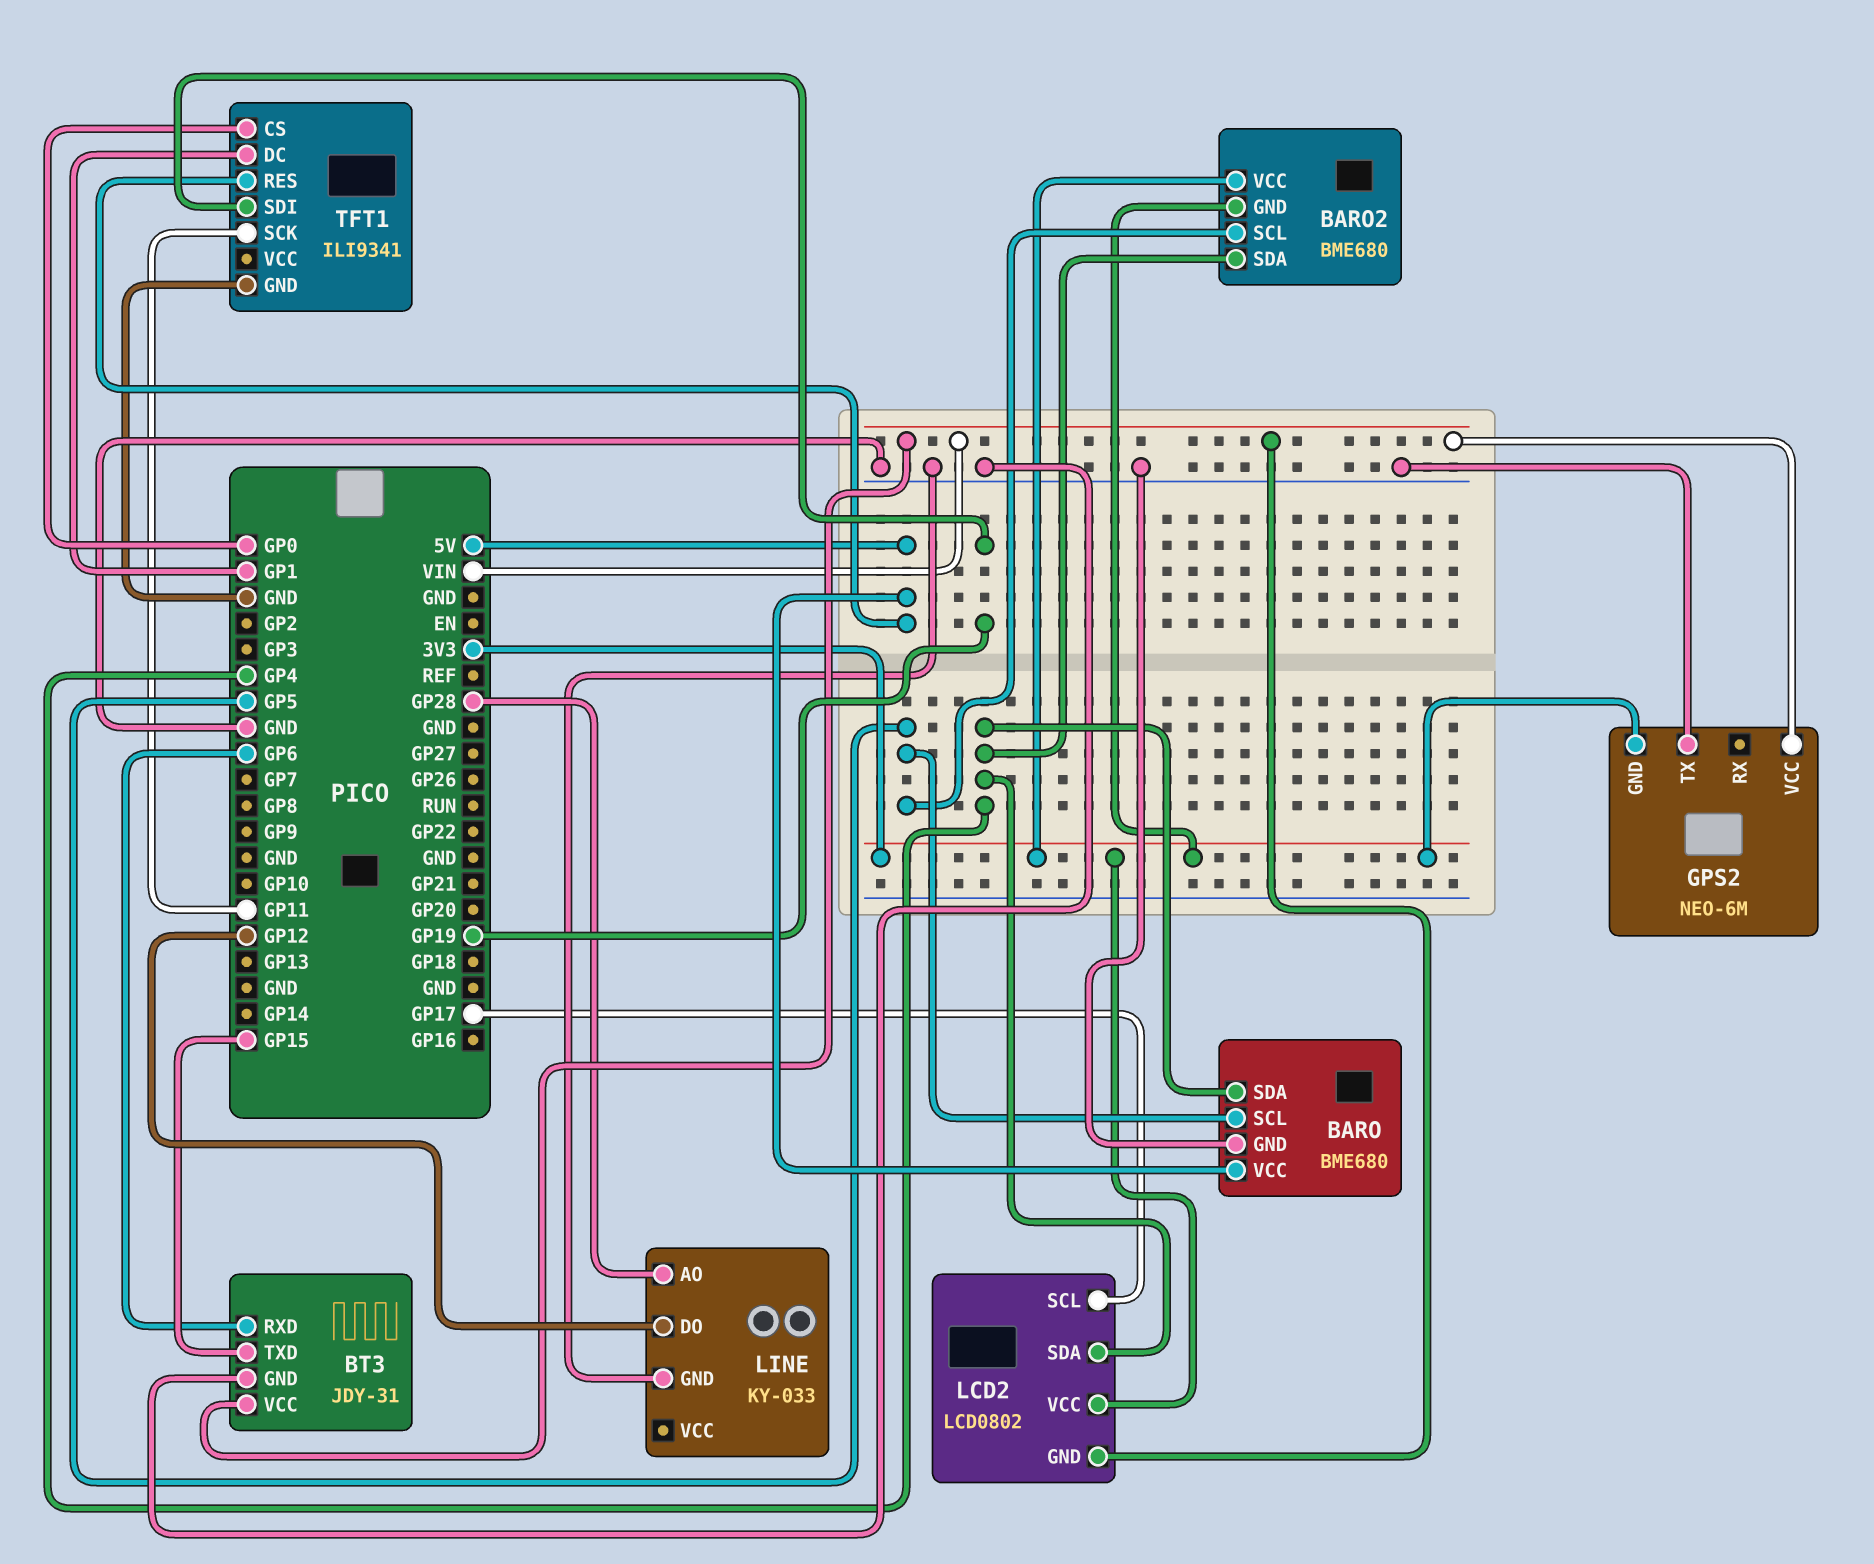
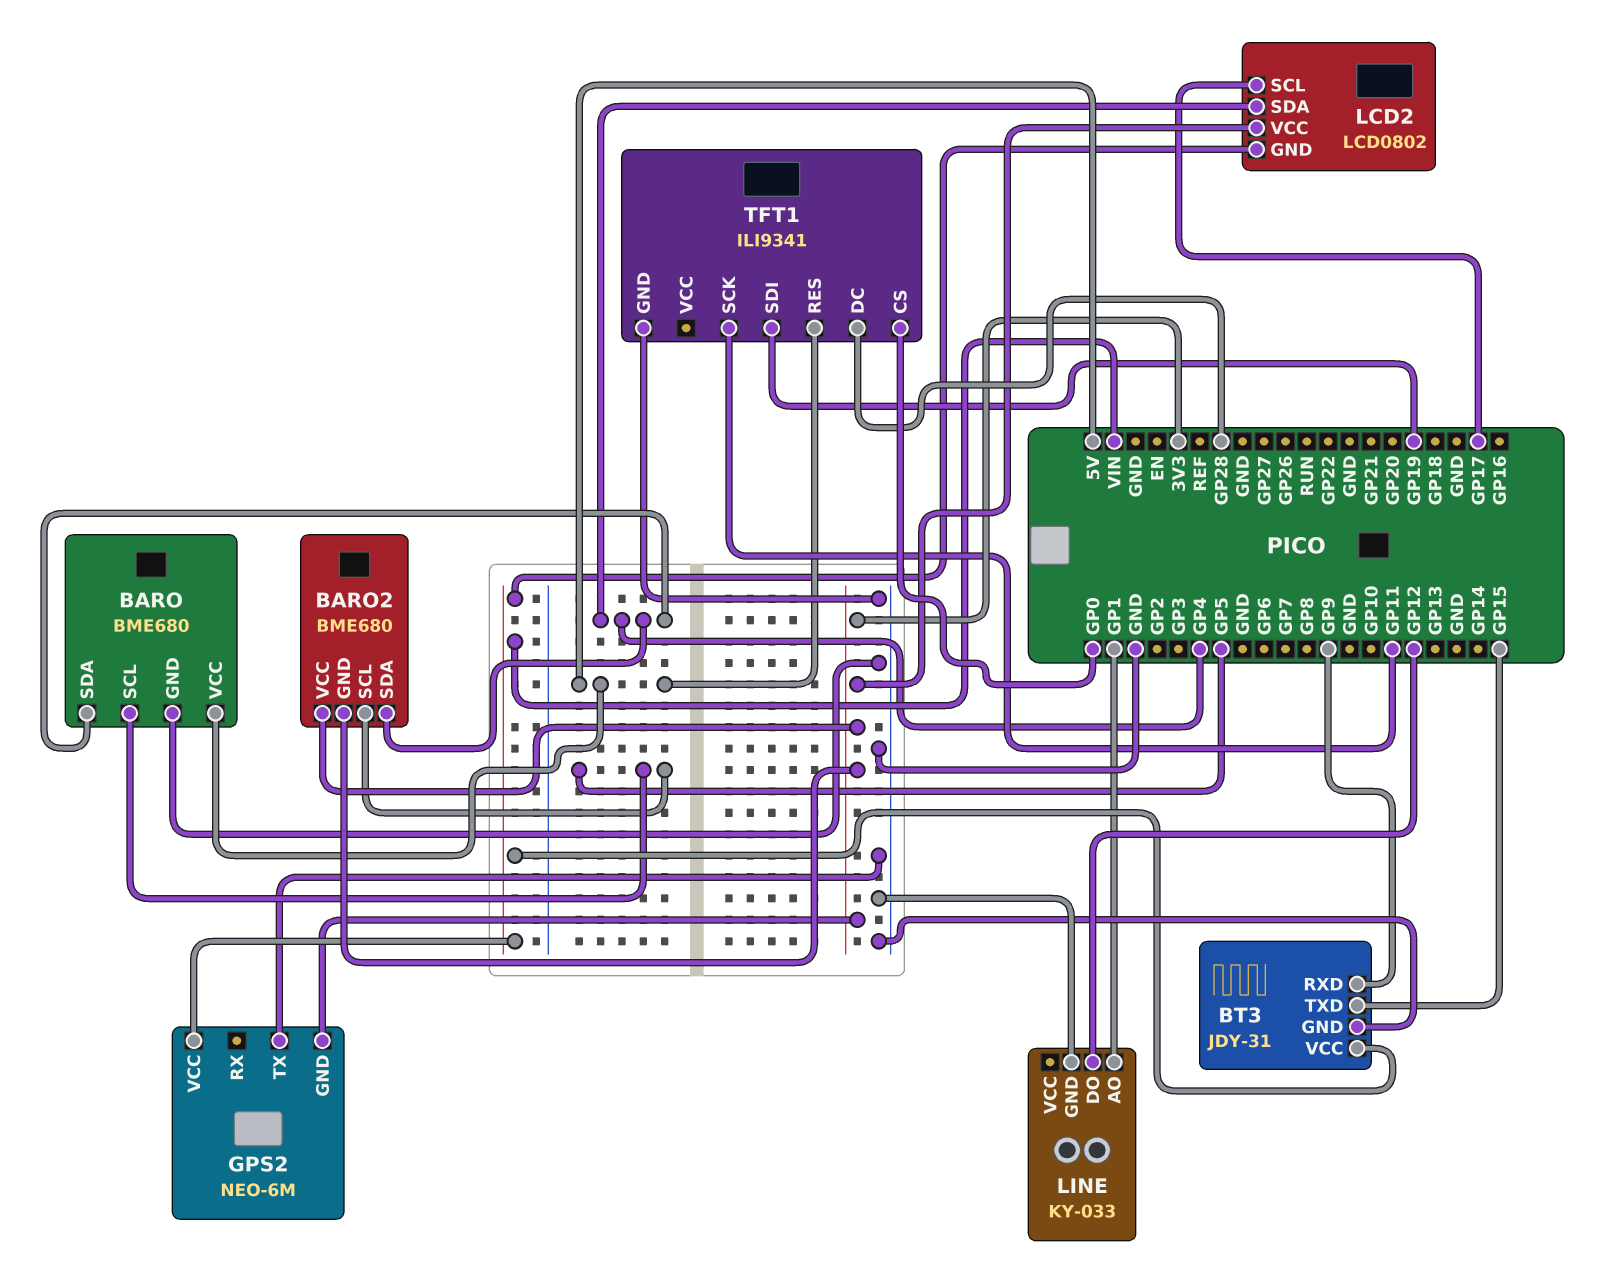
BT3 pin RXD: GP6 -> GP9
LINE pin AO: GP28 -> GP1
TFT1 pin DC: GP1 -> GP28

